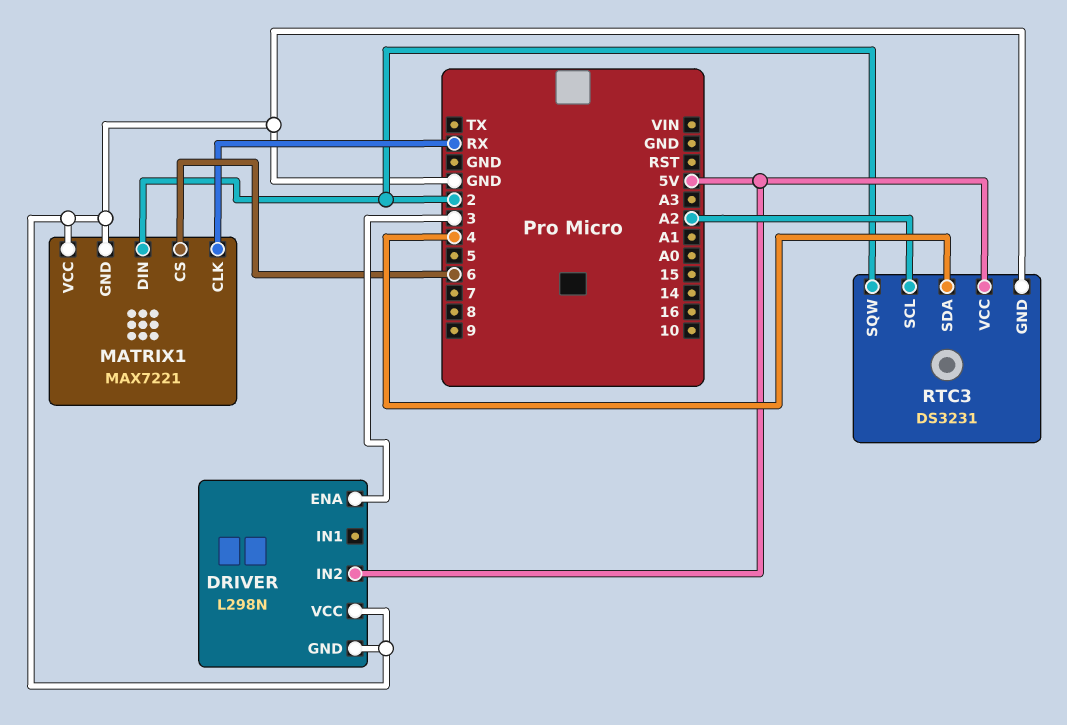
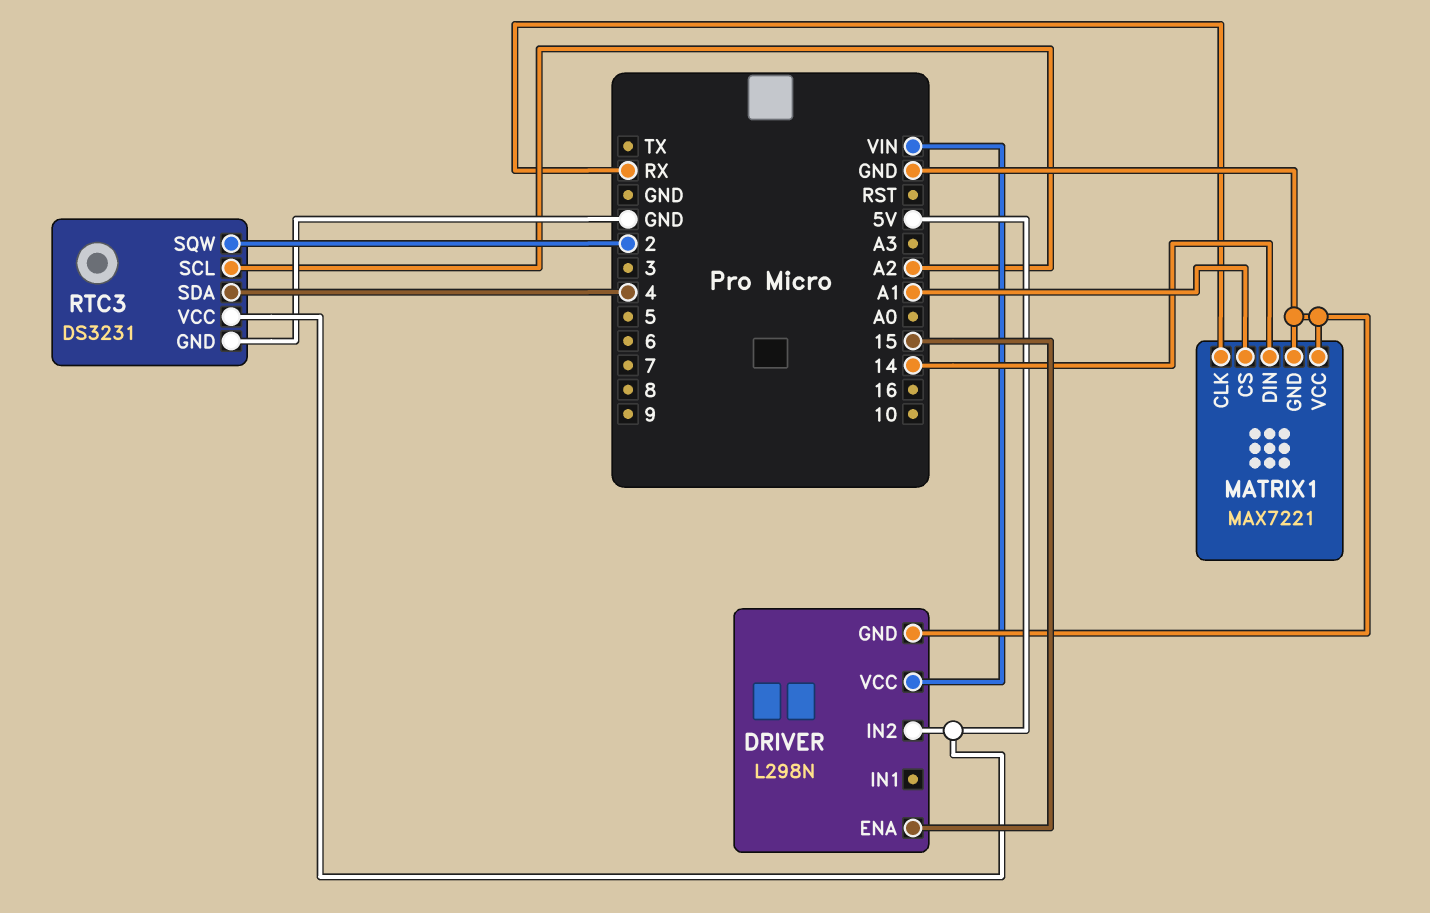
DRIVER pin ENA: 3 -> 15
DRIVER pin VCC: GND -> VIN
MATRIX1 pin CS: 6 -> A1
MATRIX1 pin DIN: 2 -> 14

